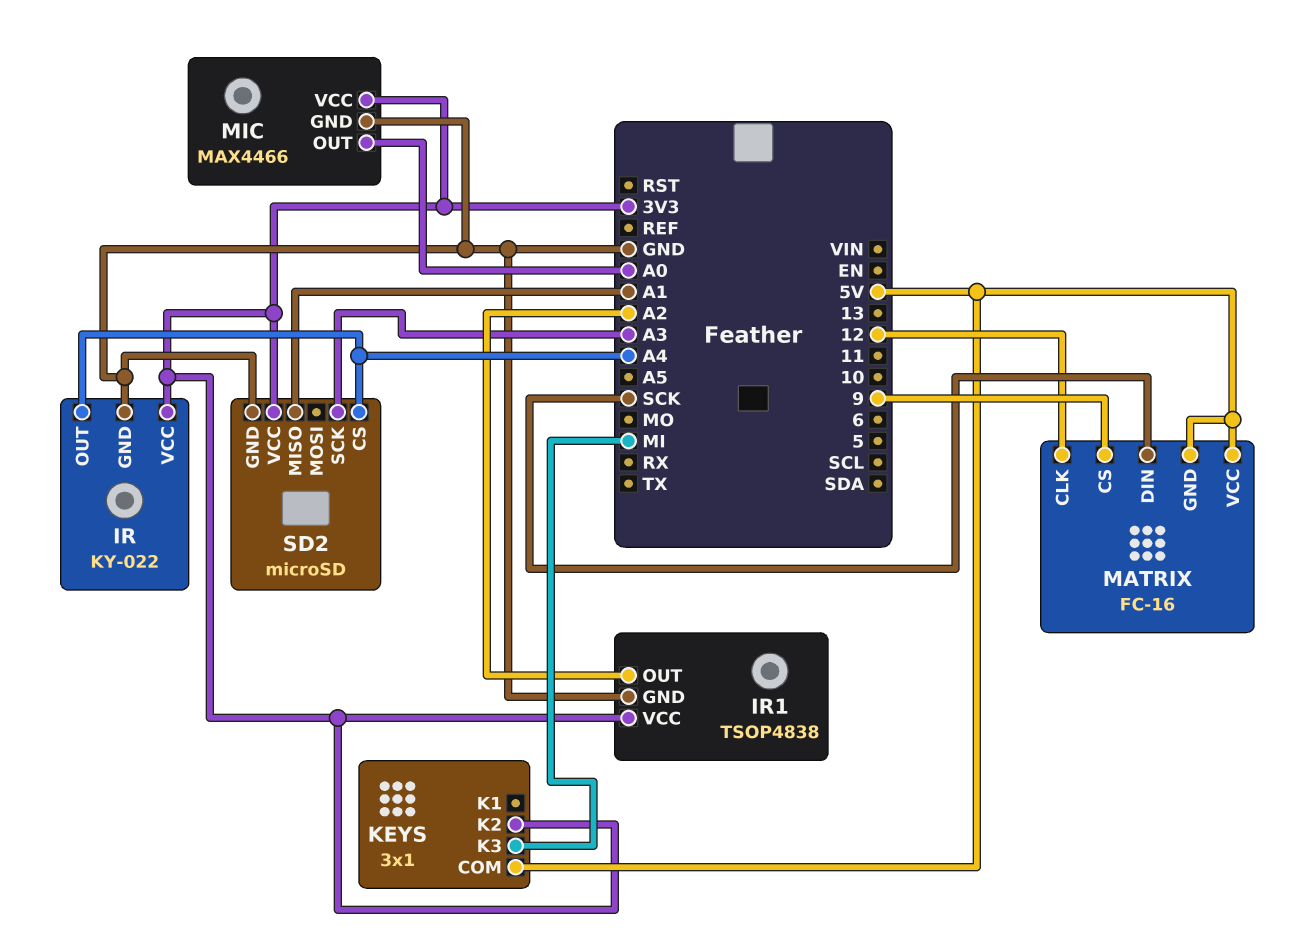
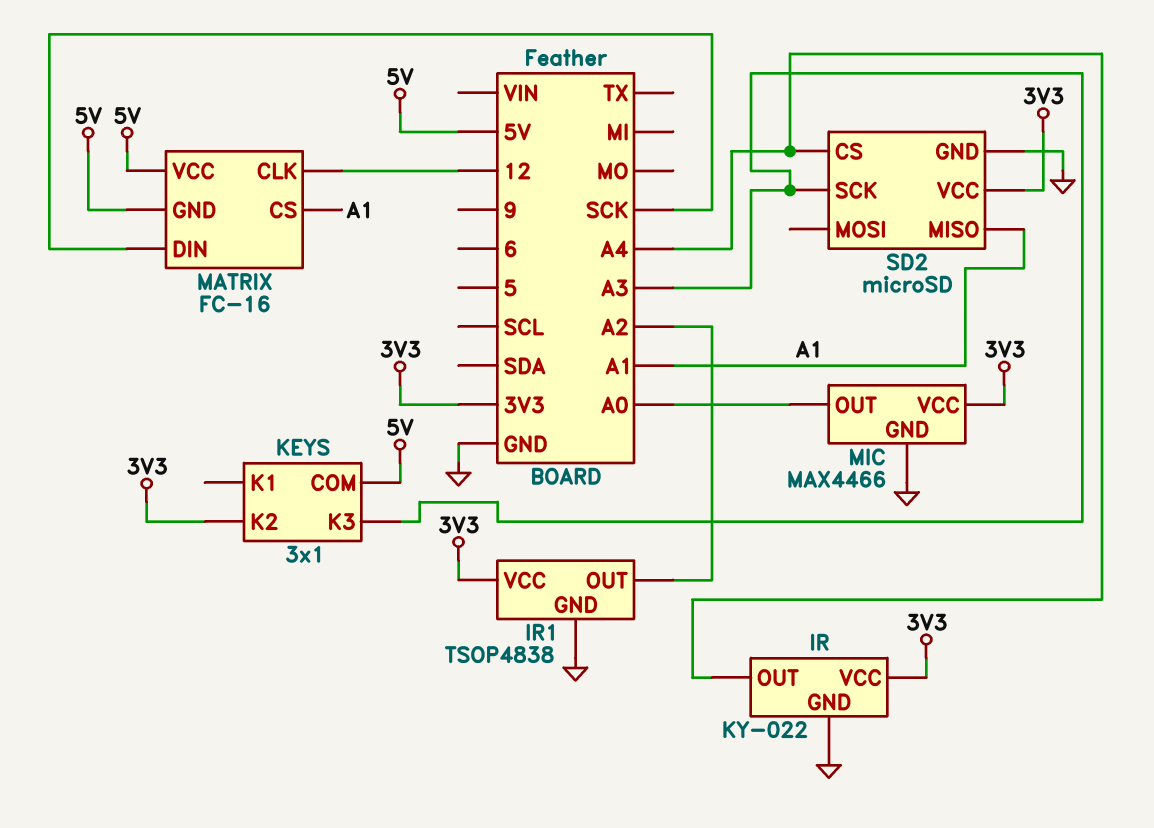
KEYS pin K3: MI -> A3
MATRIX pin CS: 9 -> A1

